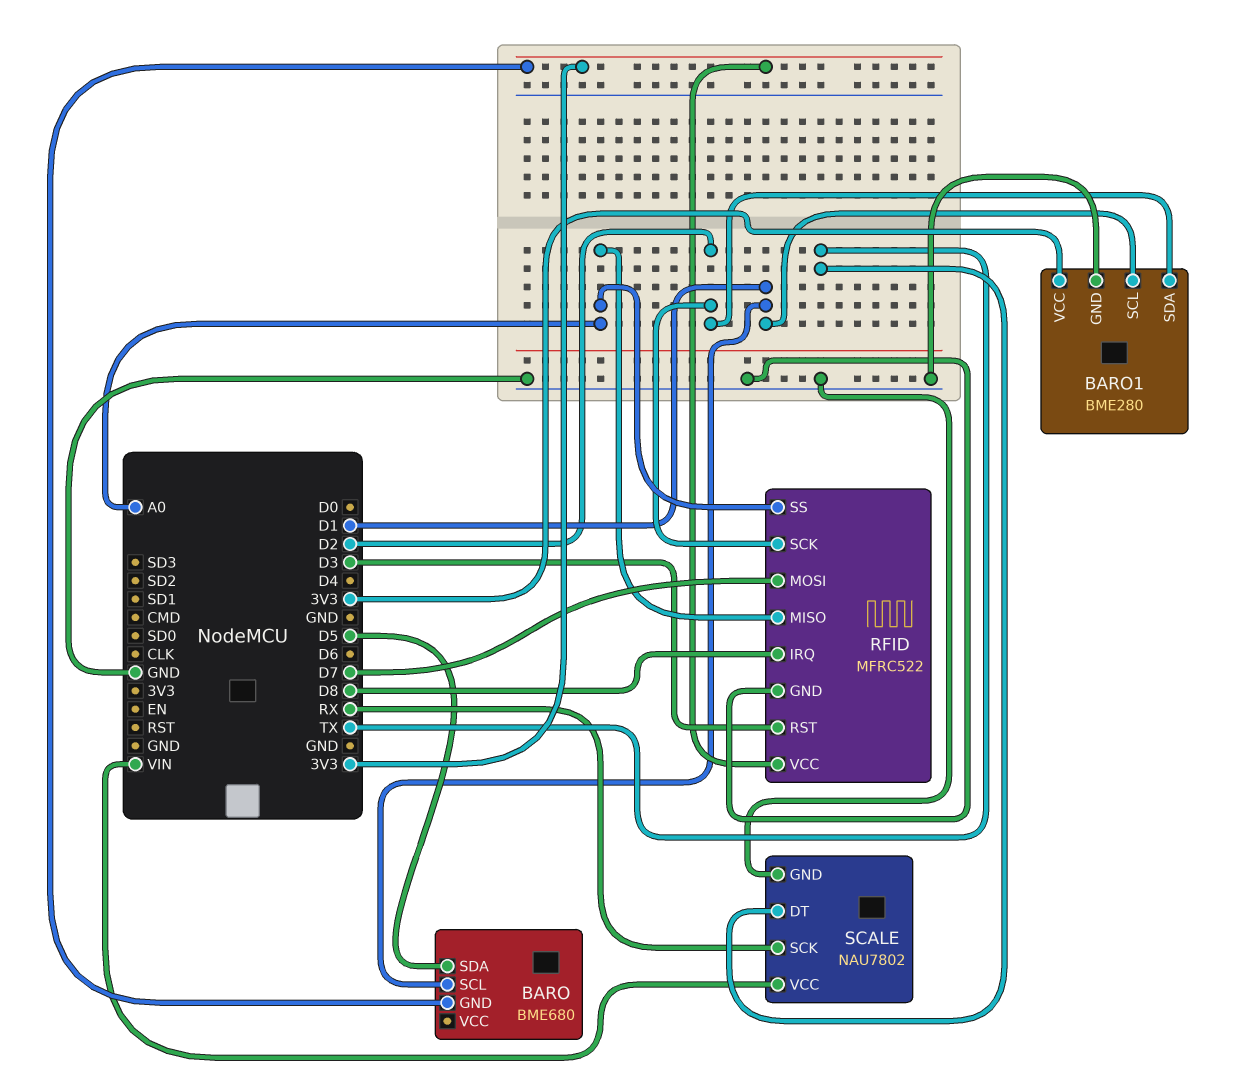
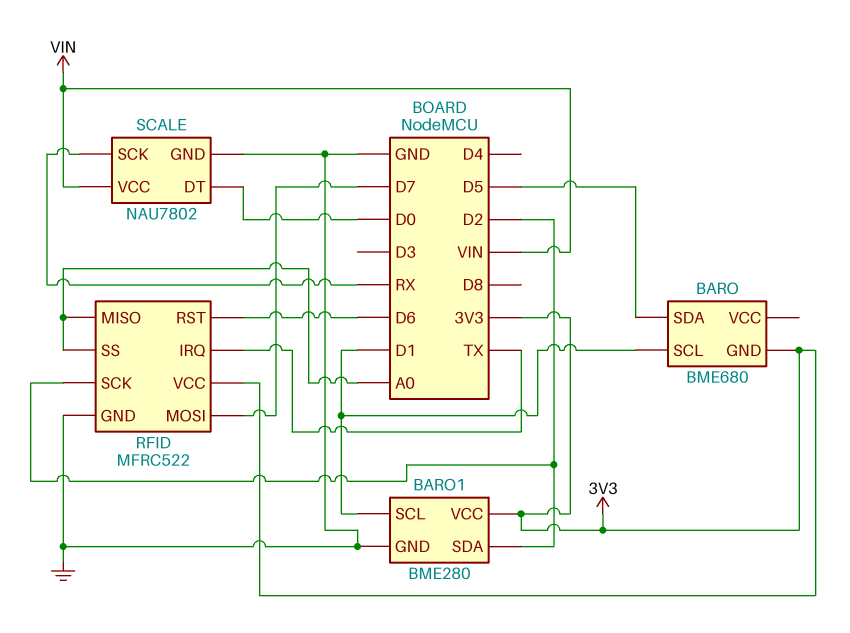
RFID pin IRQ: D8 -> TX
RFID pin RST: D3 -> D6
SCALE pin DT: TX -> D0

